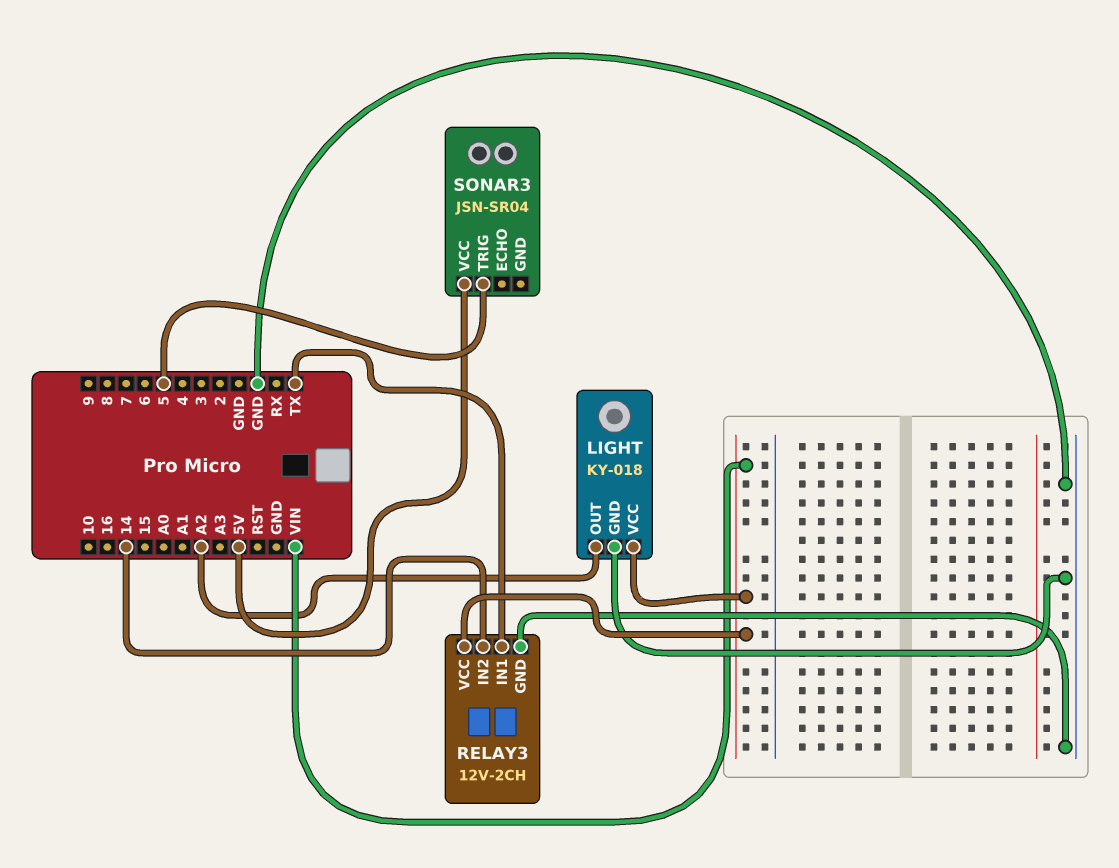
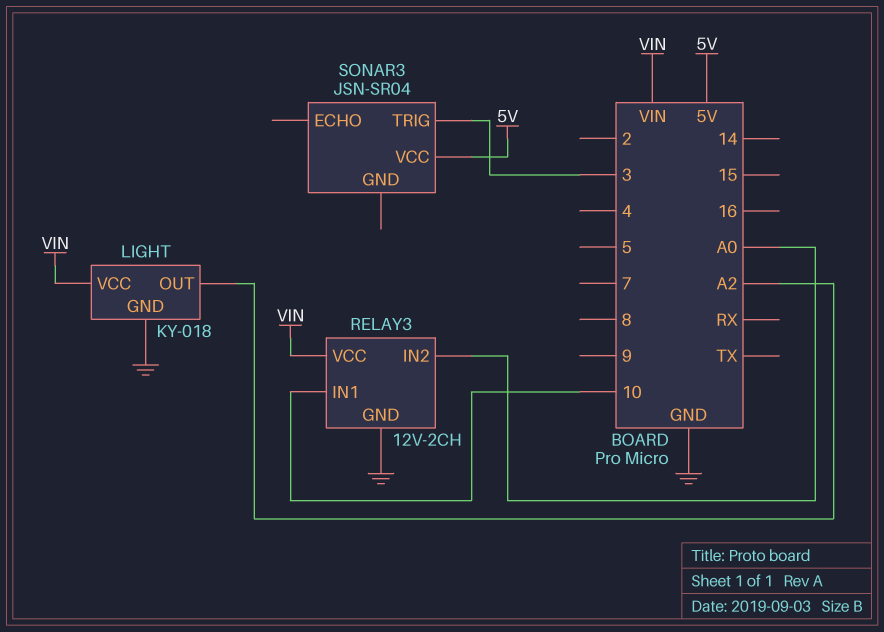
RELAY3 pin IN1: TX -> 10
RELAY3 pin IN2: 14 -> A0
SONAR3 pin TRIG: 5 -> 3

